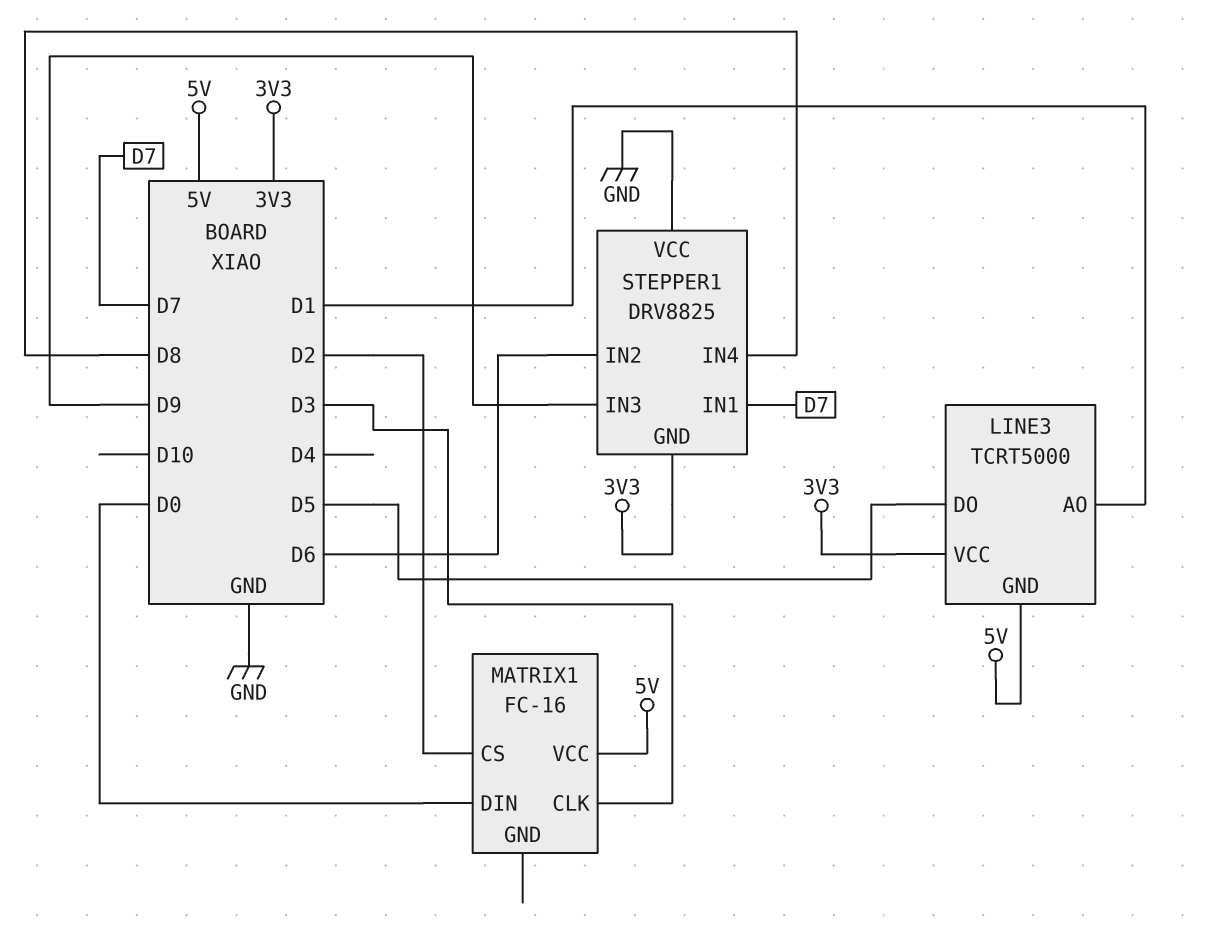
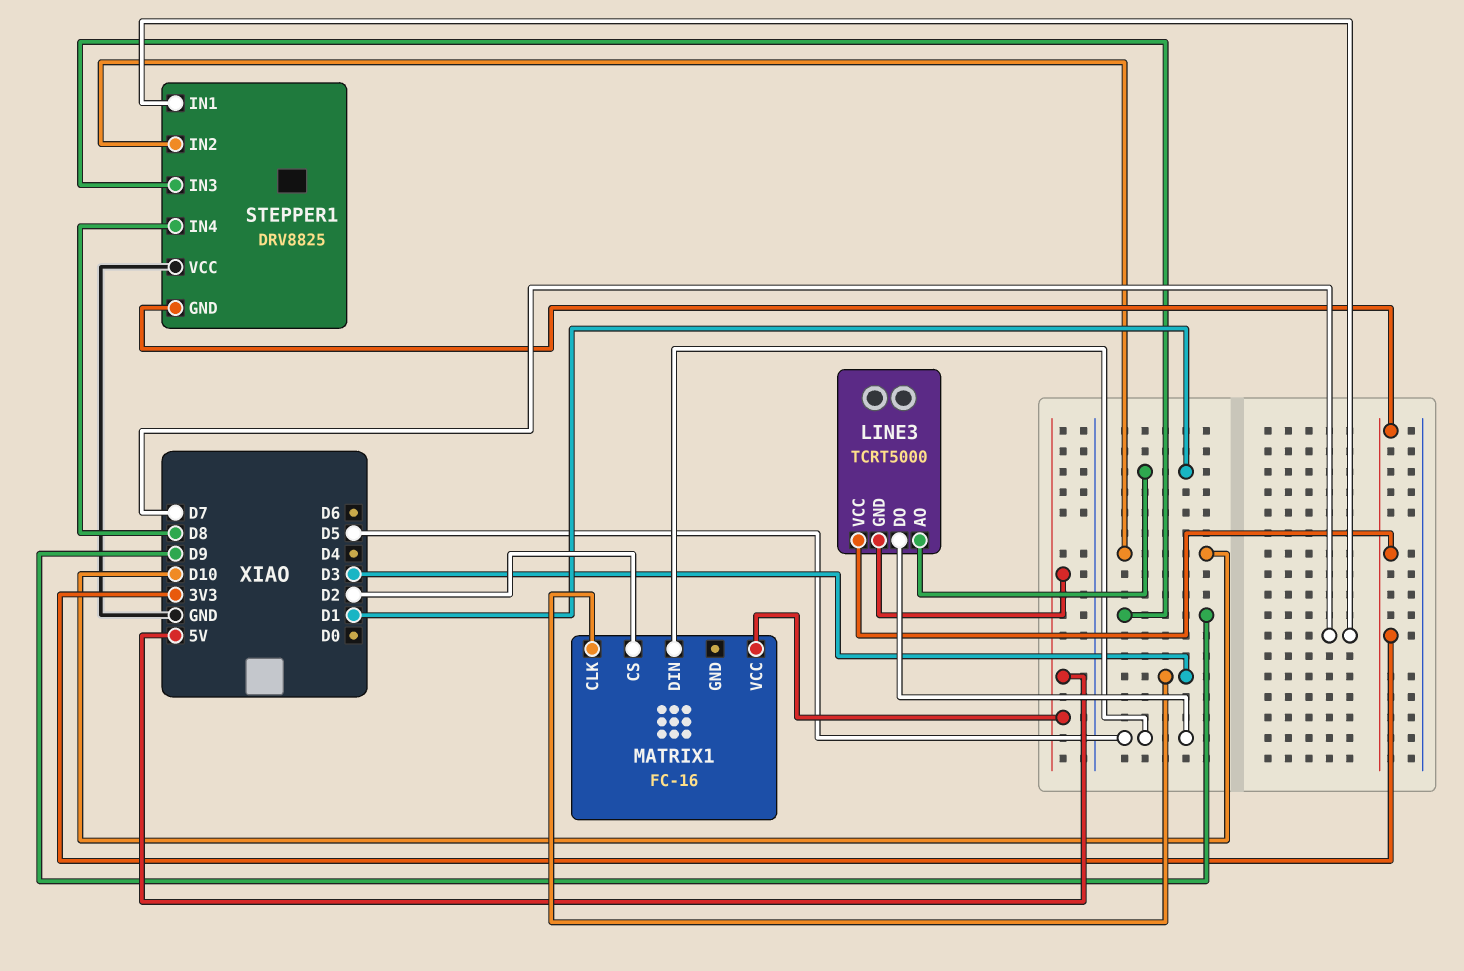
MATRIX1 pin DIN: D0 -> D5
STEPPER1 pin IN2: D6 -> D10

